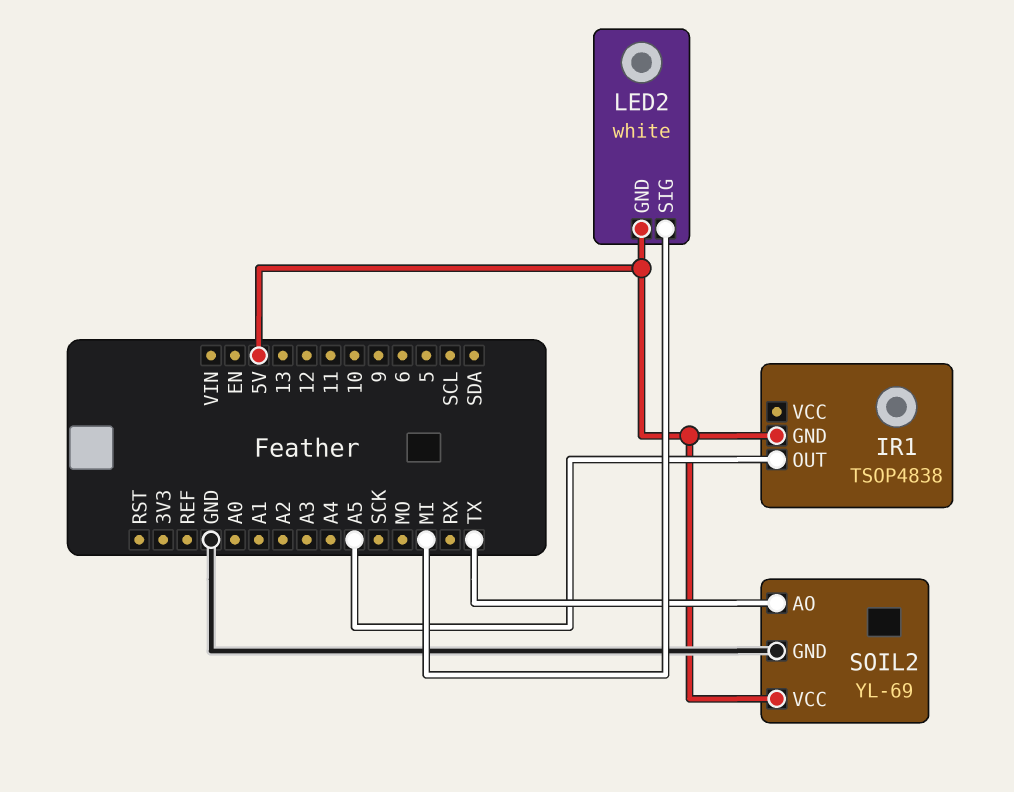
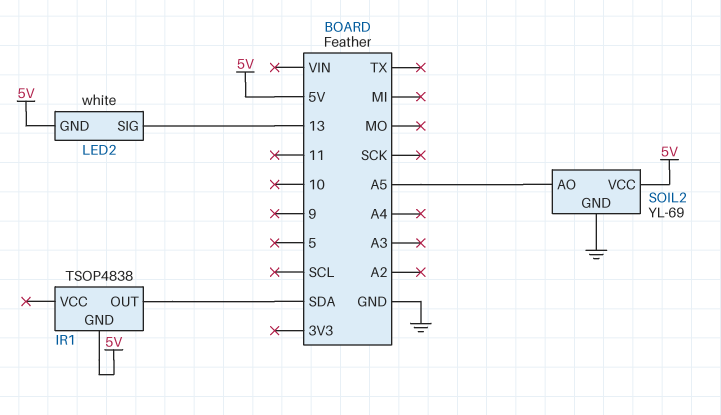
IR1 pin OUT: A5 -> SDA
LED2 pin SIG: MI -> 13
SOIL2 pin AO: TX -> A5

